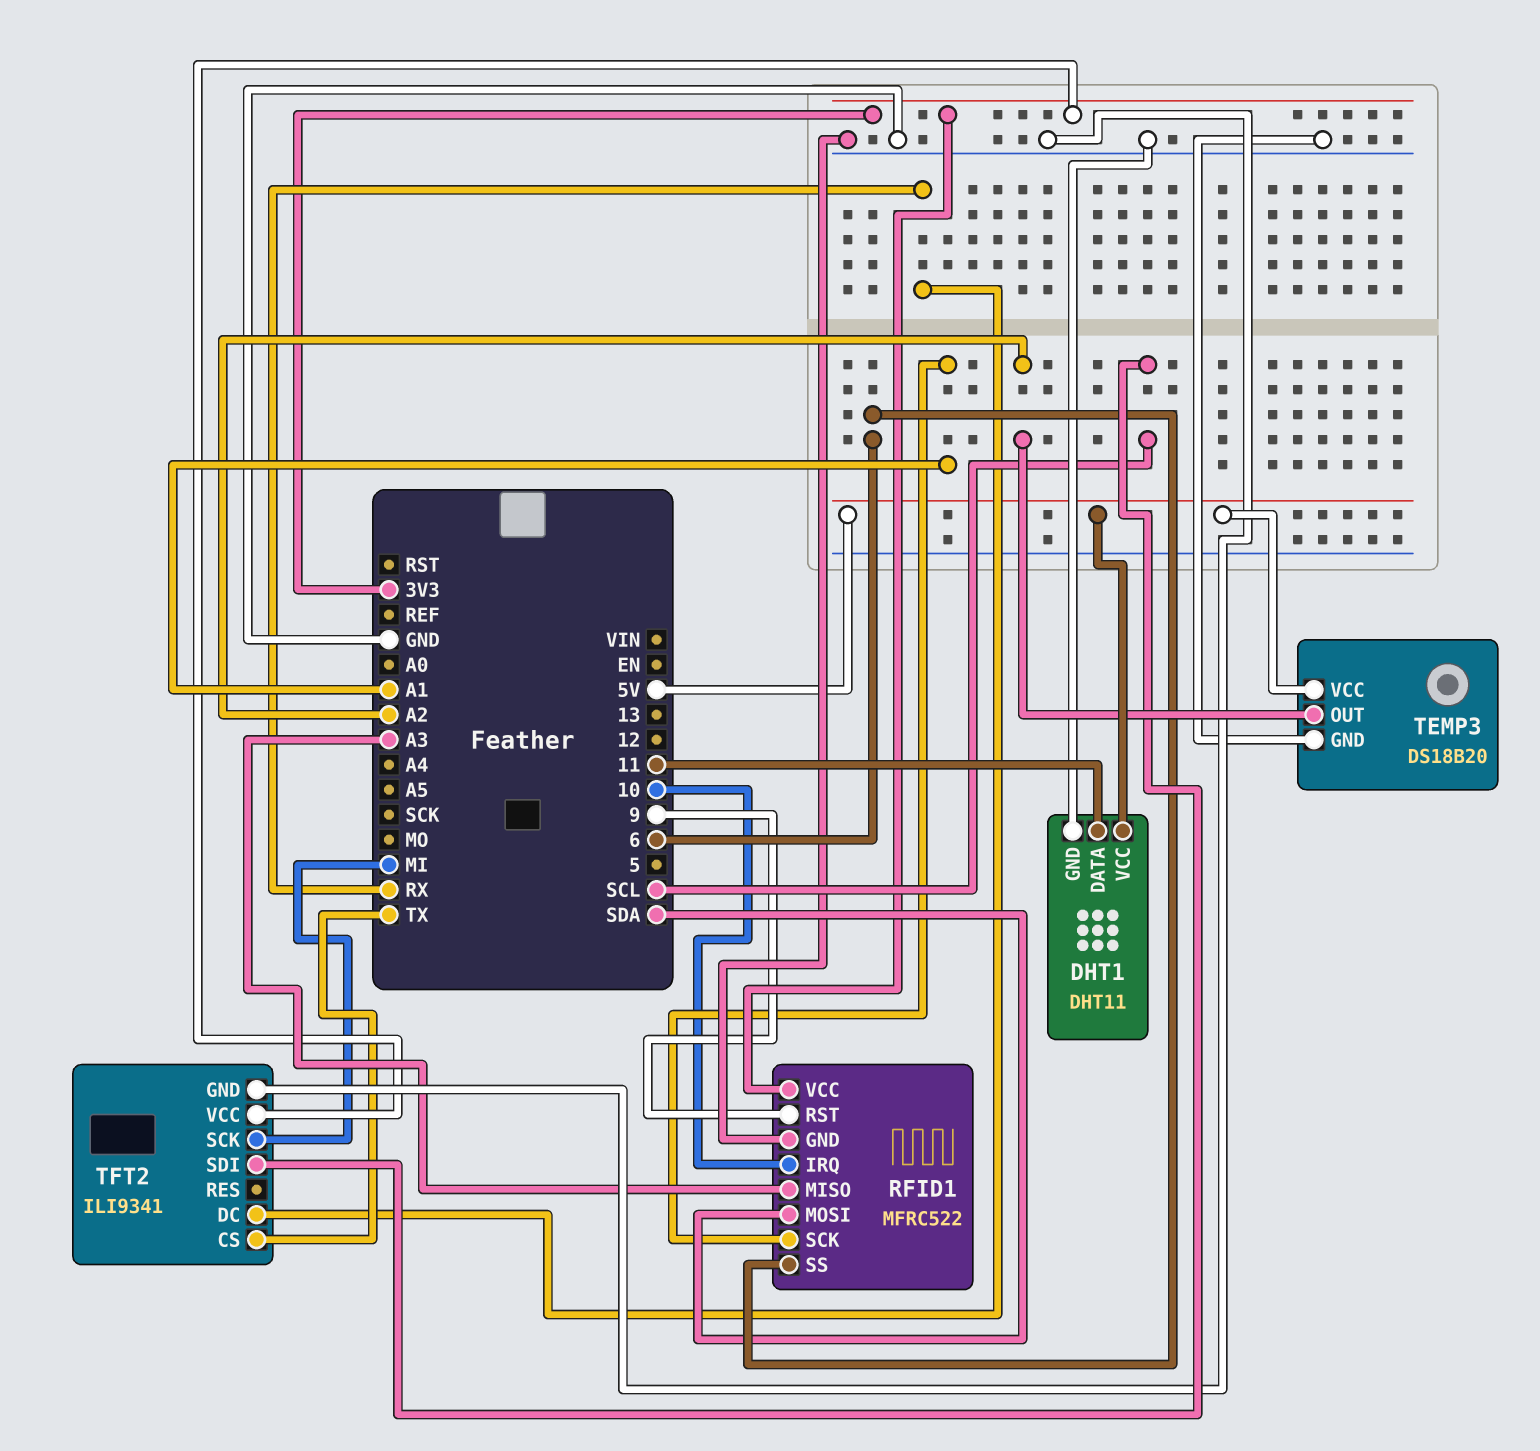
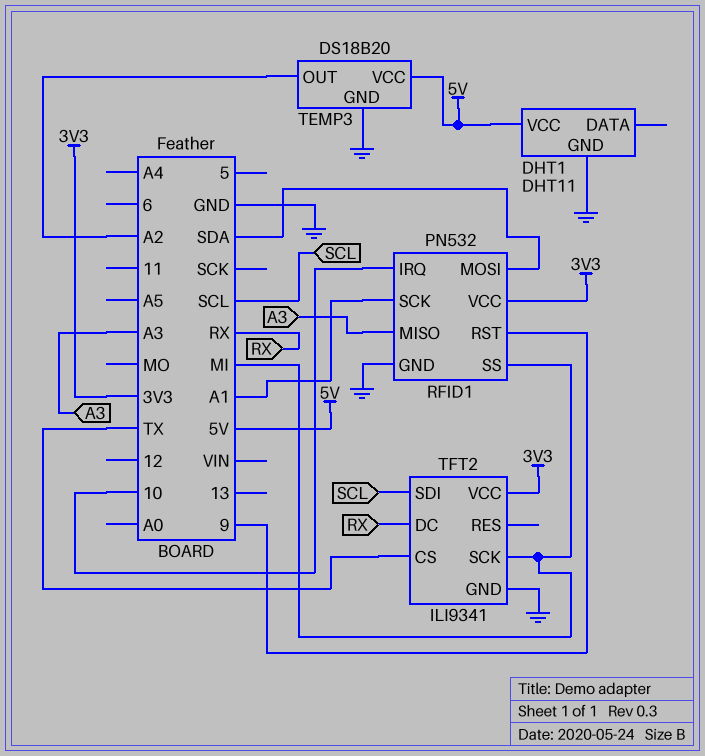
DHT1 pin DATA: 11 -> none
RFID1: MFRC522 -> PN532
RFID1 pin SS: 6 -> MI

